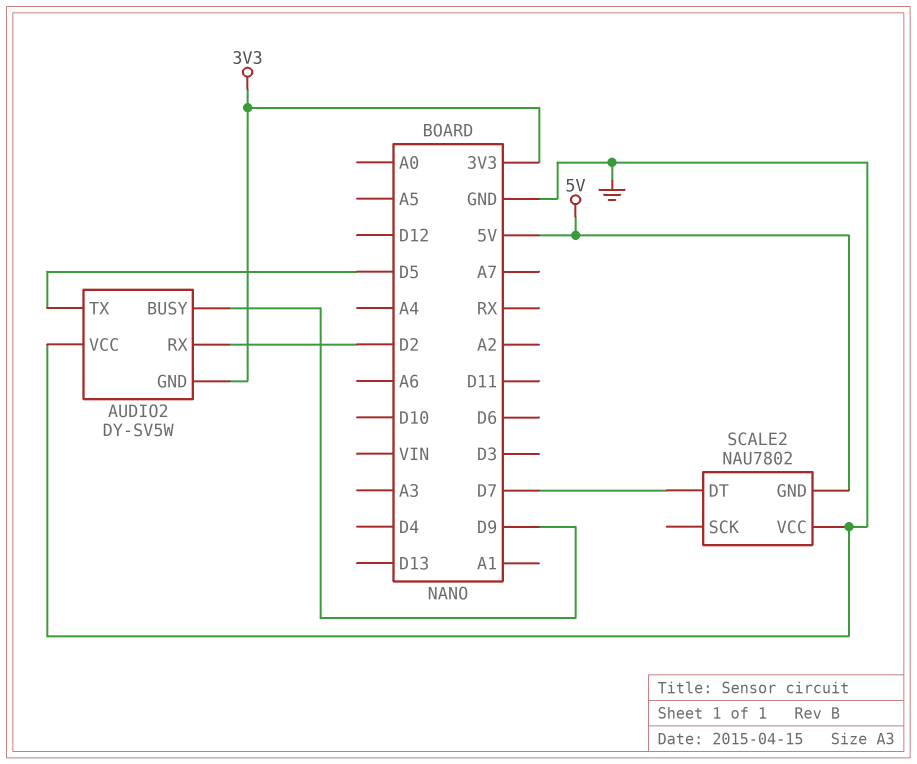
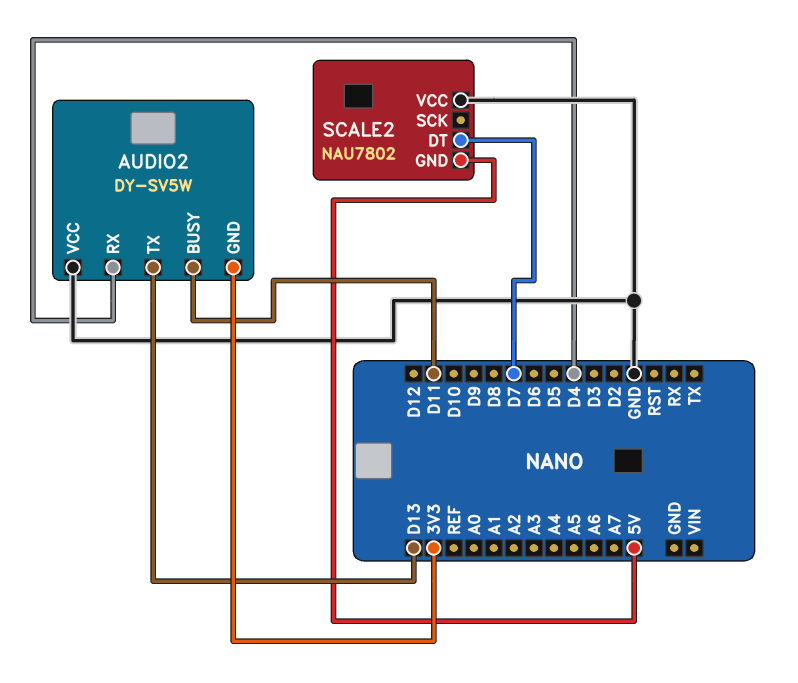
AUDIO2 pin BUSY: D9 -> D11
AUDIO2 pin RX: D2 -> D4
AUDIO2 pin TX: D5 -> D13

